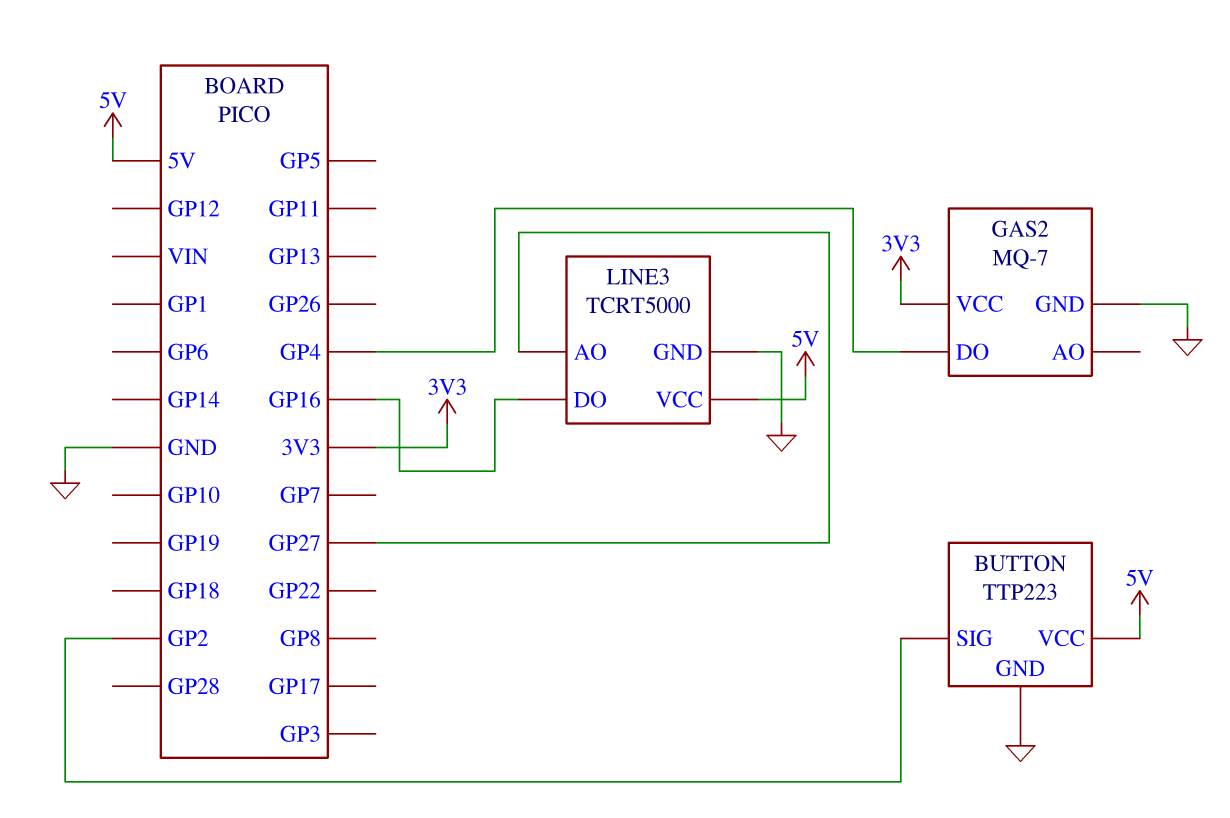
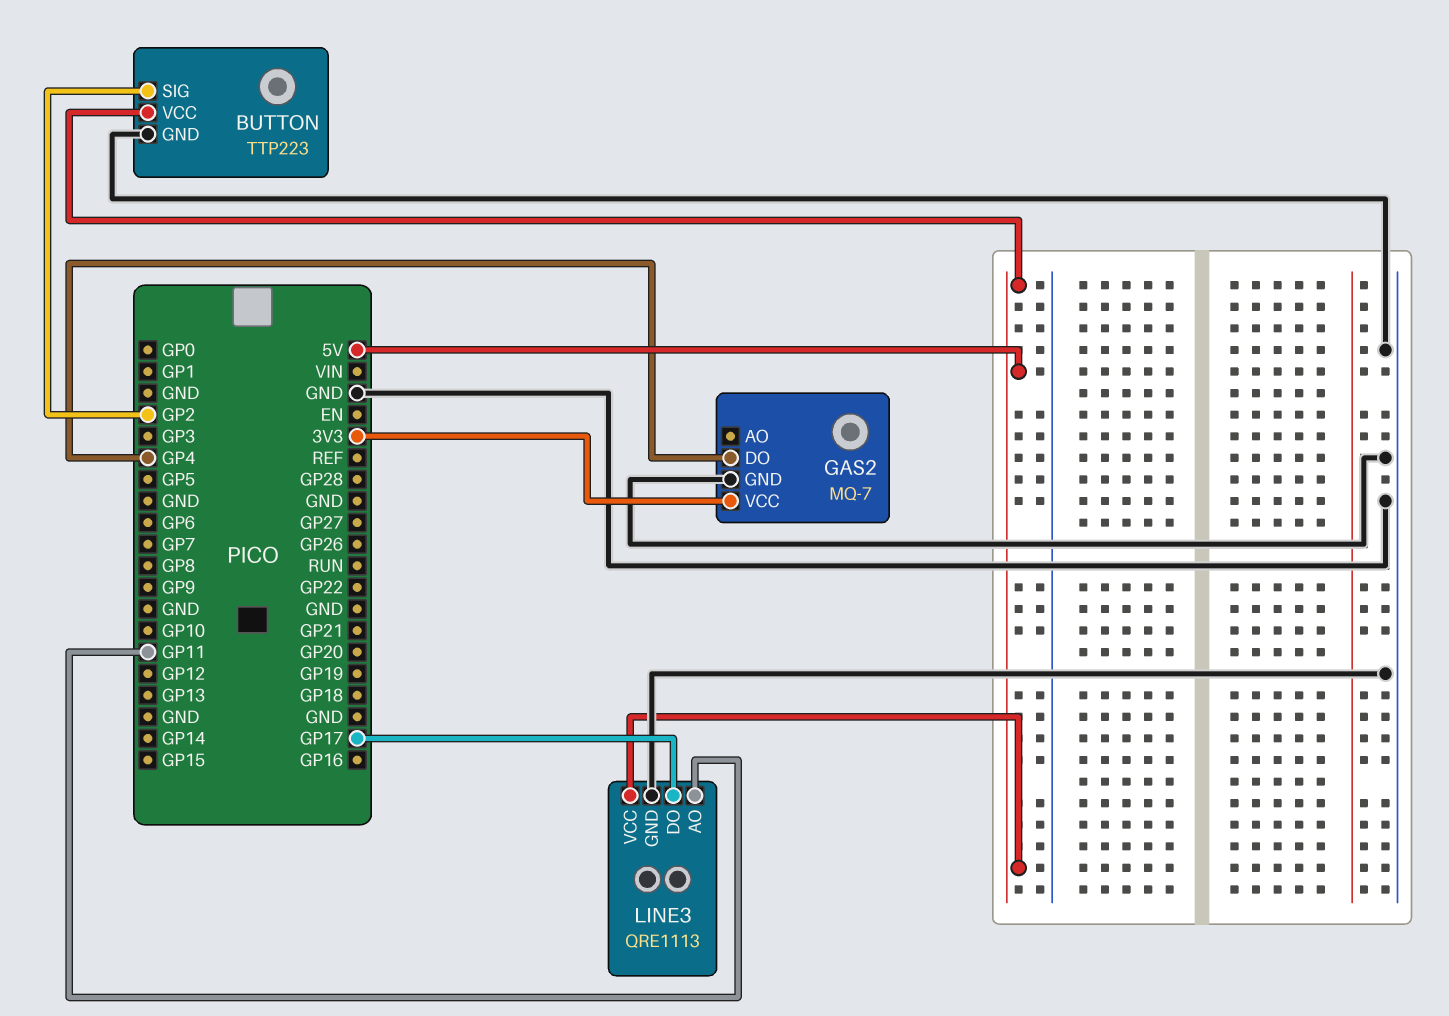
LINE3: TCRT5000 -> QRE1113
LINE3 pin AO: GP27 -> GP11
LINE3 pin DO: GP16 -> GP17

